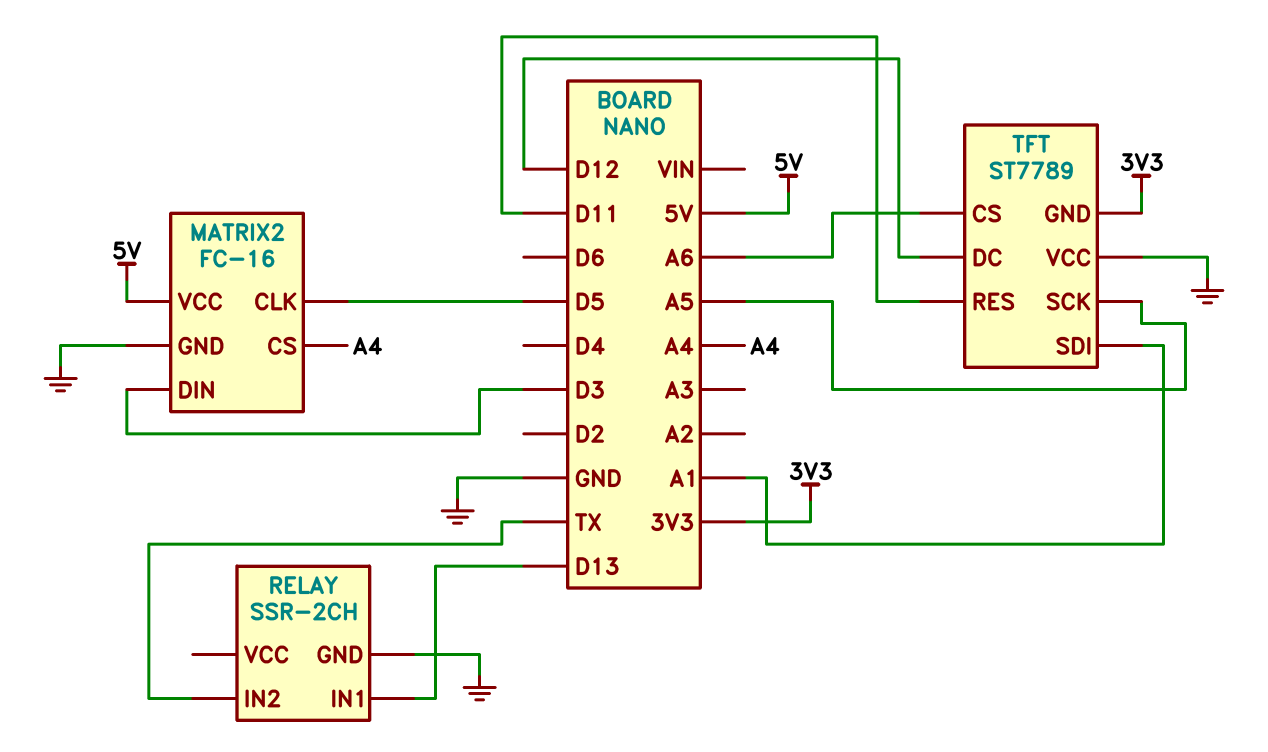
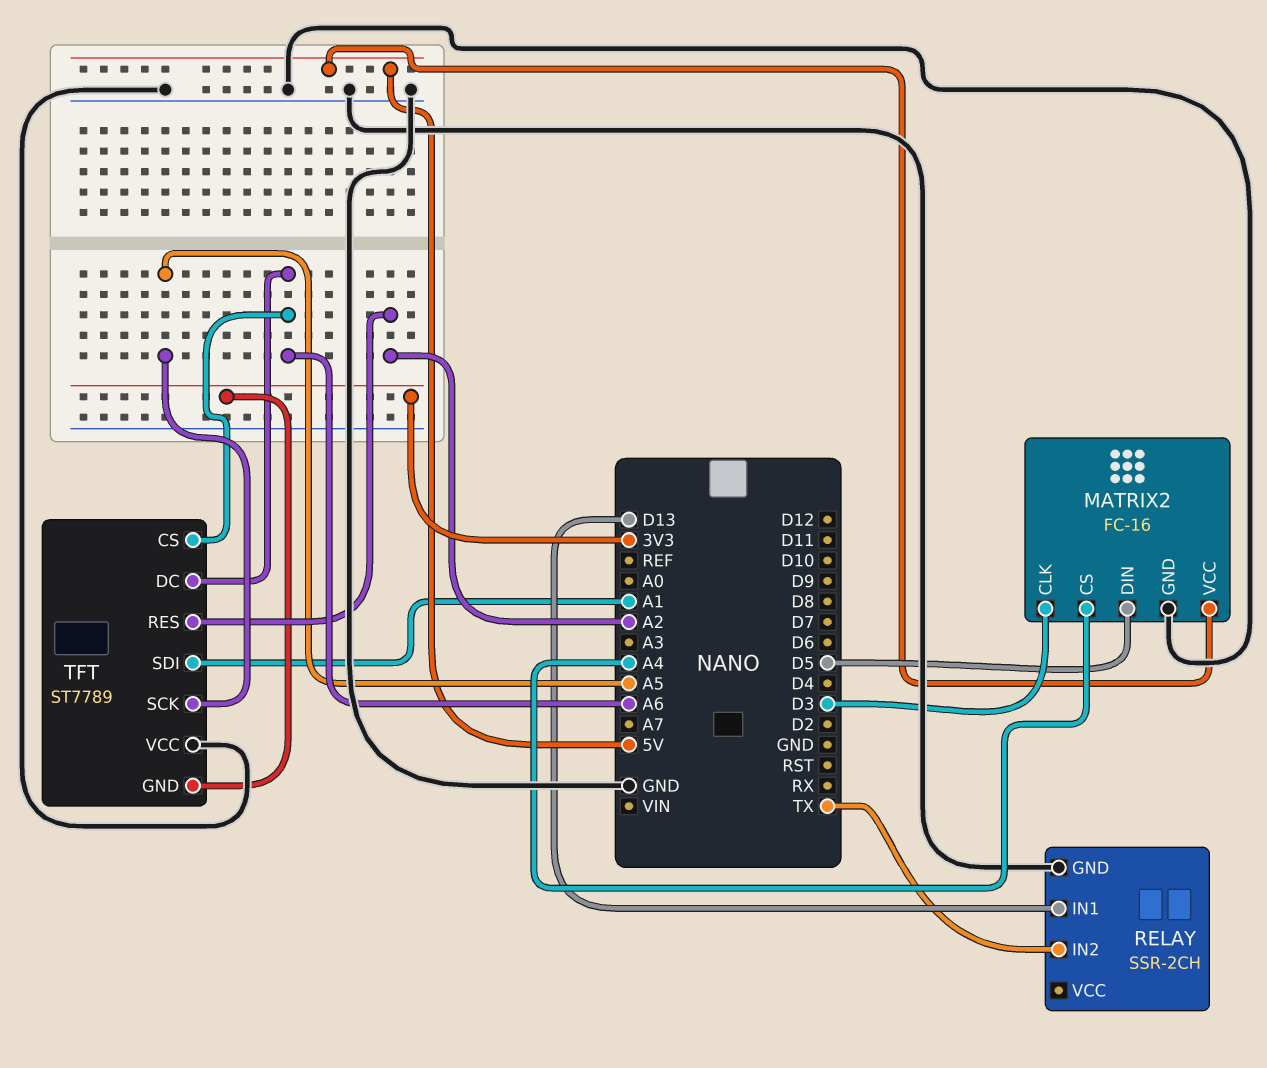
MATRIX2 pin CLK: D5 -> D3
MATRIX2 pin DIN: D3 -> D5
TFT pin DC: D12 -> A6
TFT pin RES: D11 -> A2

